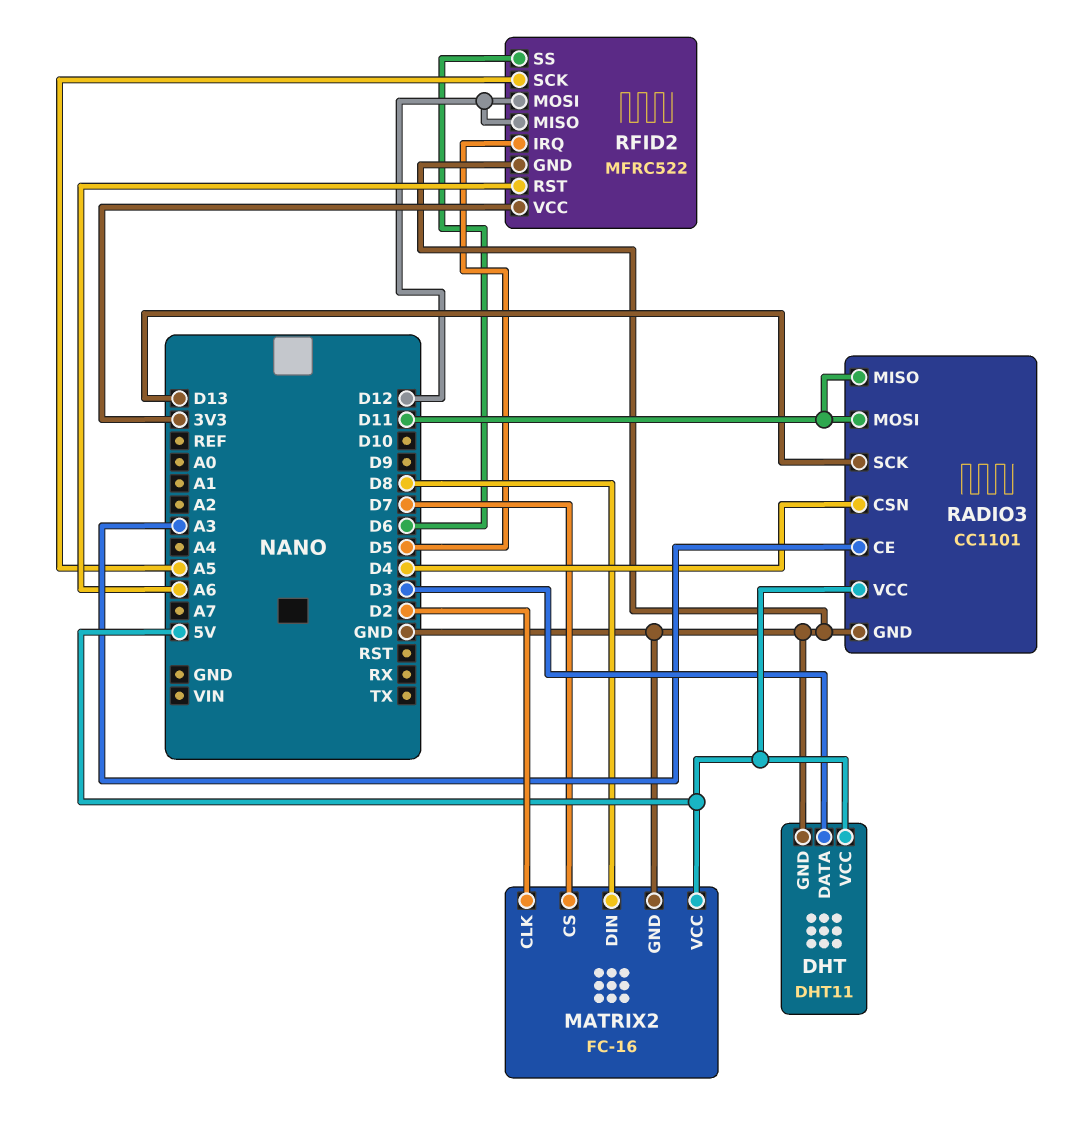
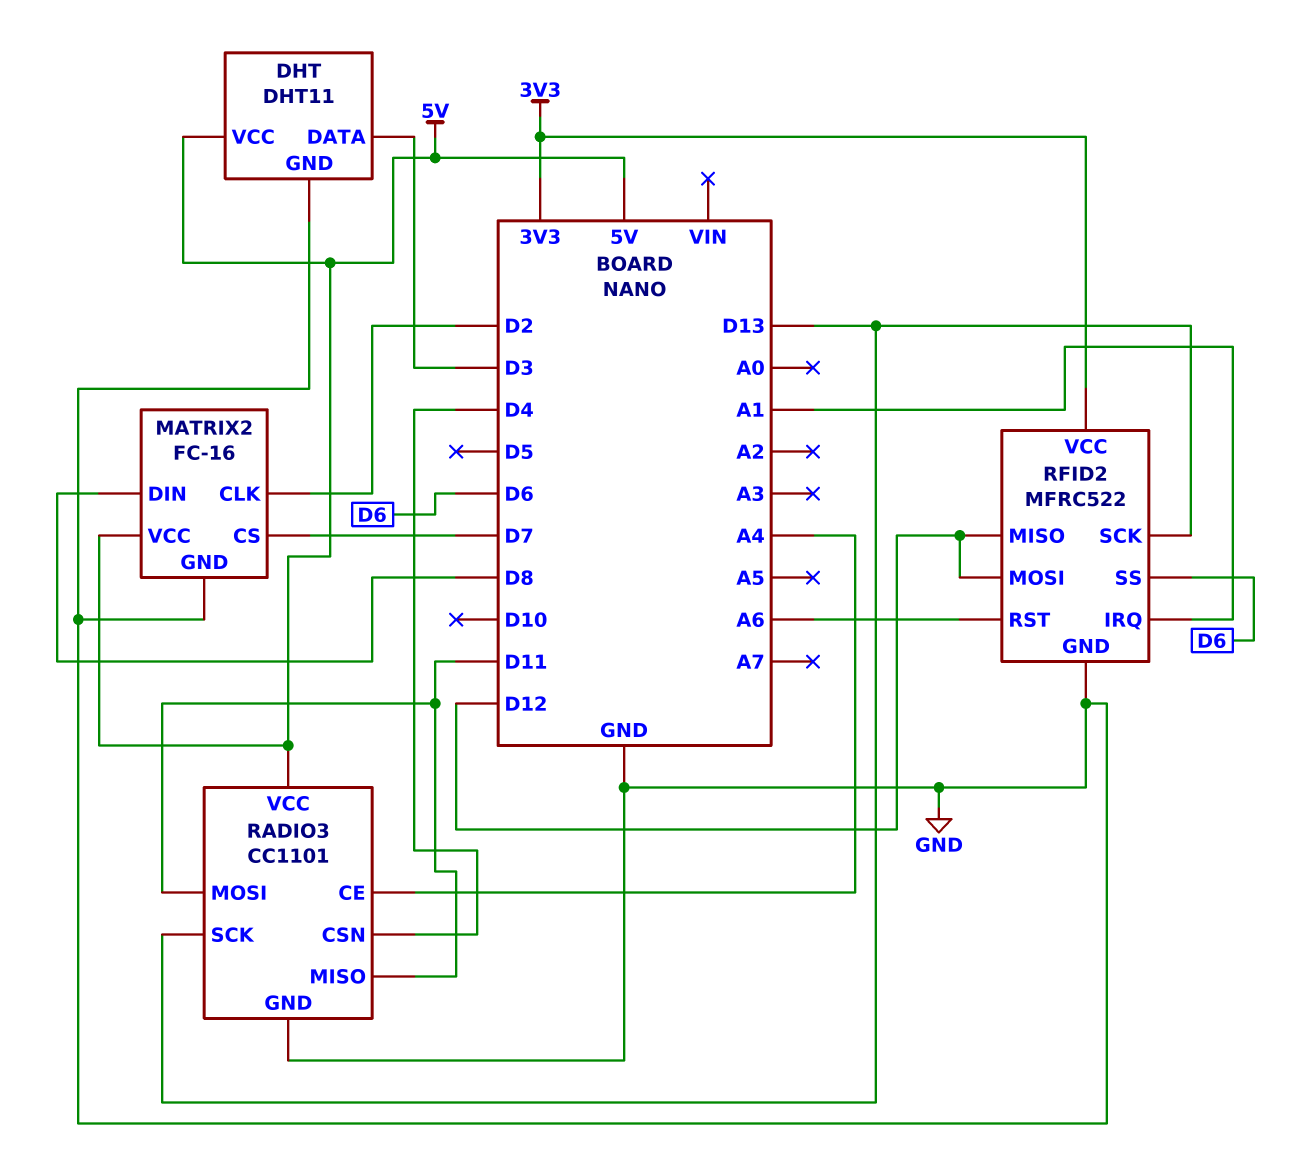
RADIO3 pin CE: A3 -> A4
RFID2 pin IRQ: D5 -> A1
RFID2 pin SCK: A5 -> D13

